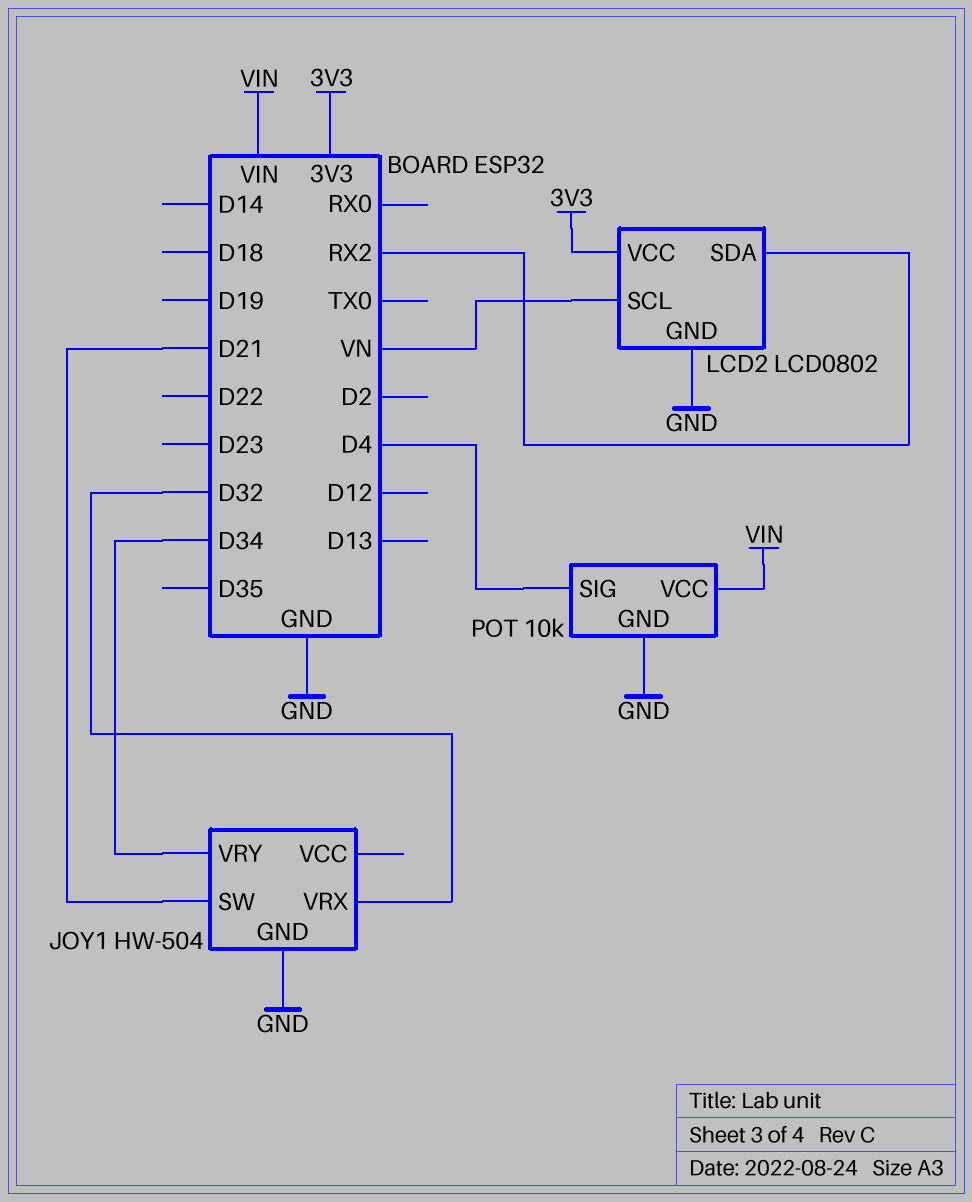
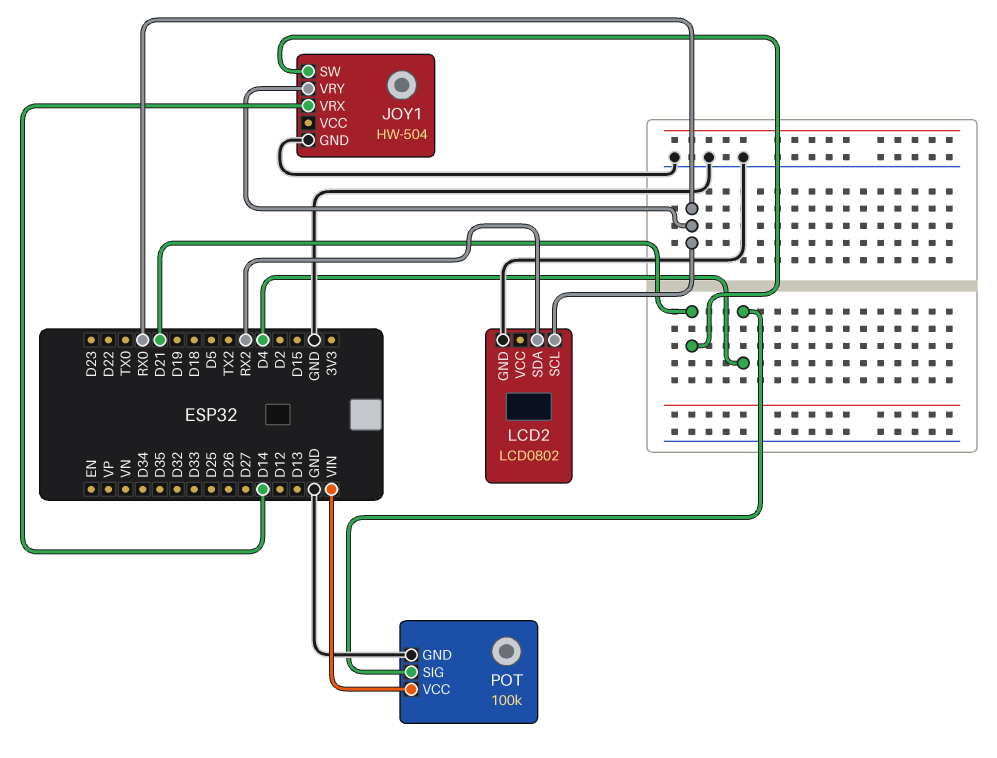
JOY1 pin VRX: D32 -> D14
JOY1 pin VRY: D34 -> RX0
LCD2 pin SCL: VN -> RX0
LCD2 pin VCC: 3V3 -> none
POT: 10k -> 100k

